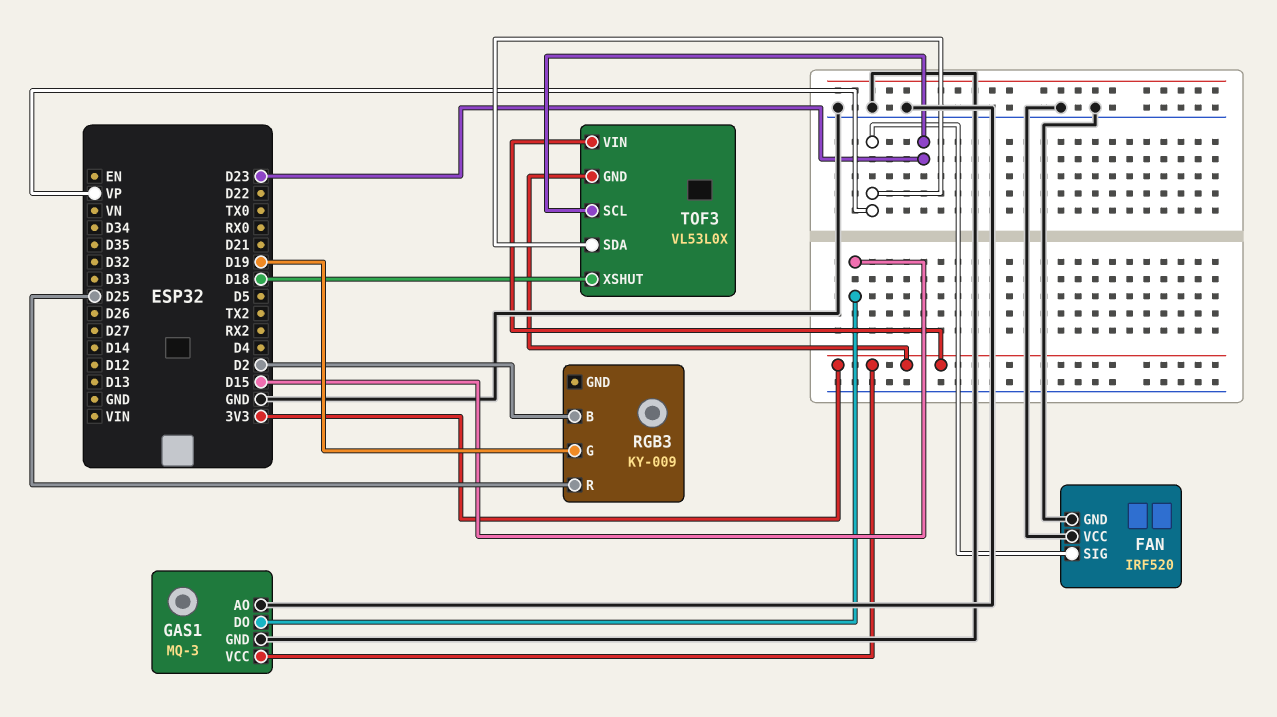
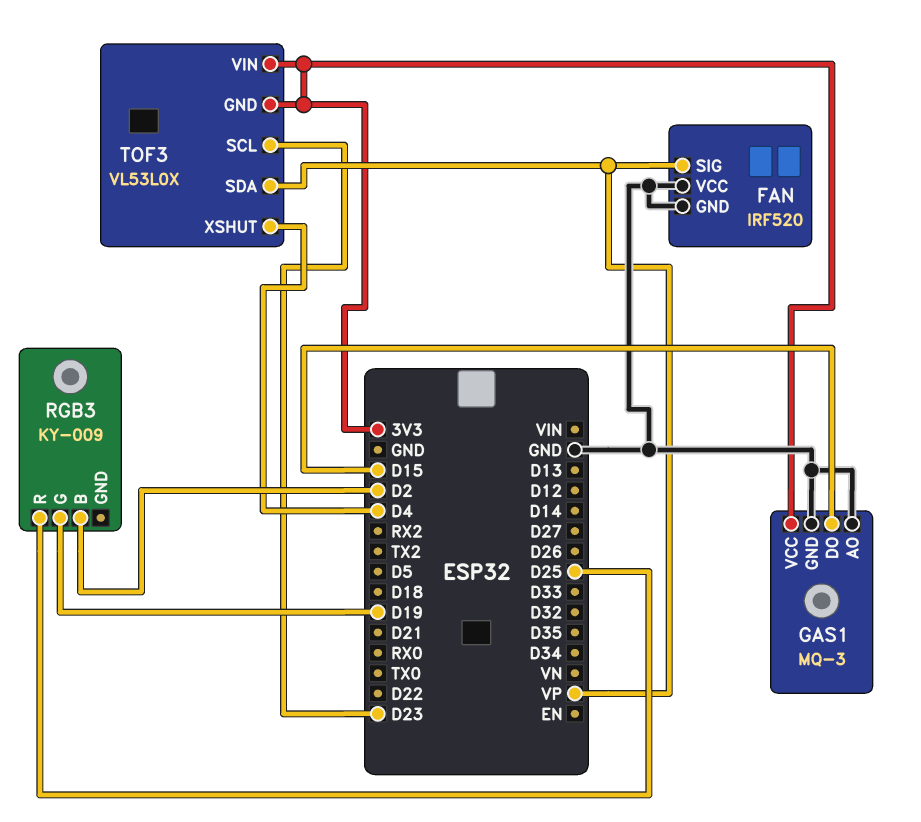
TOF3 pin XSHUT: D18 -> D4

